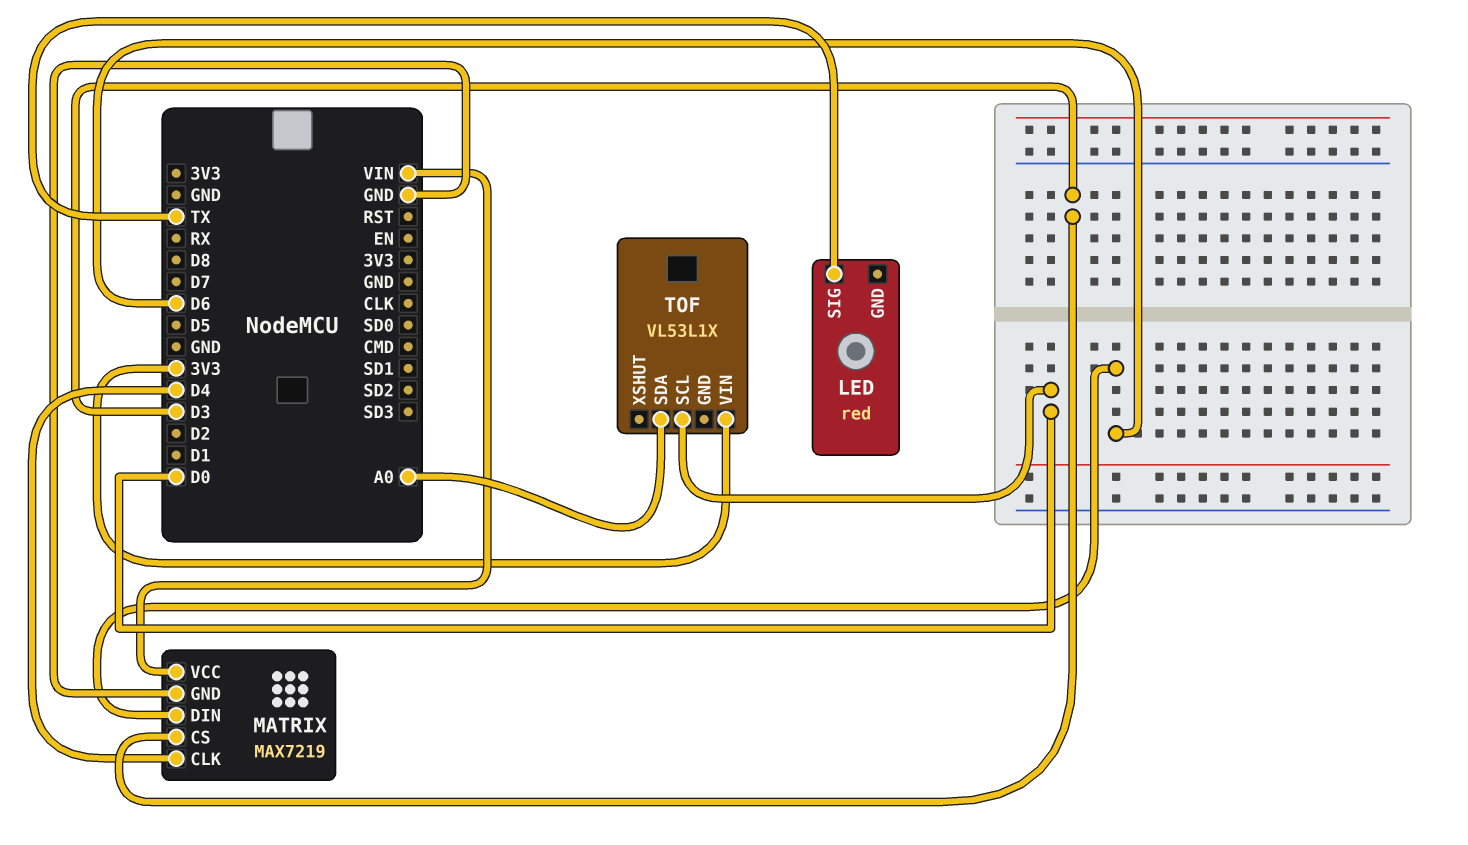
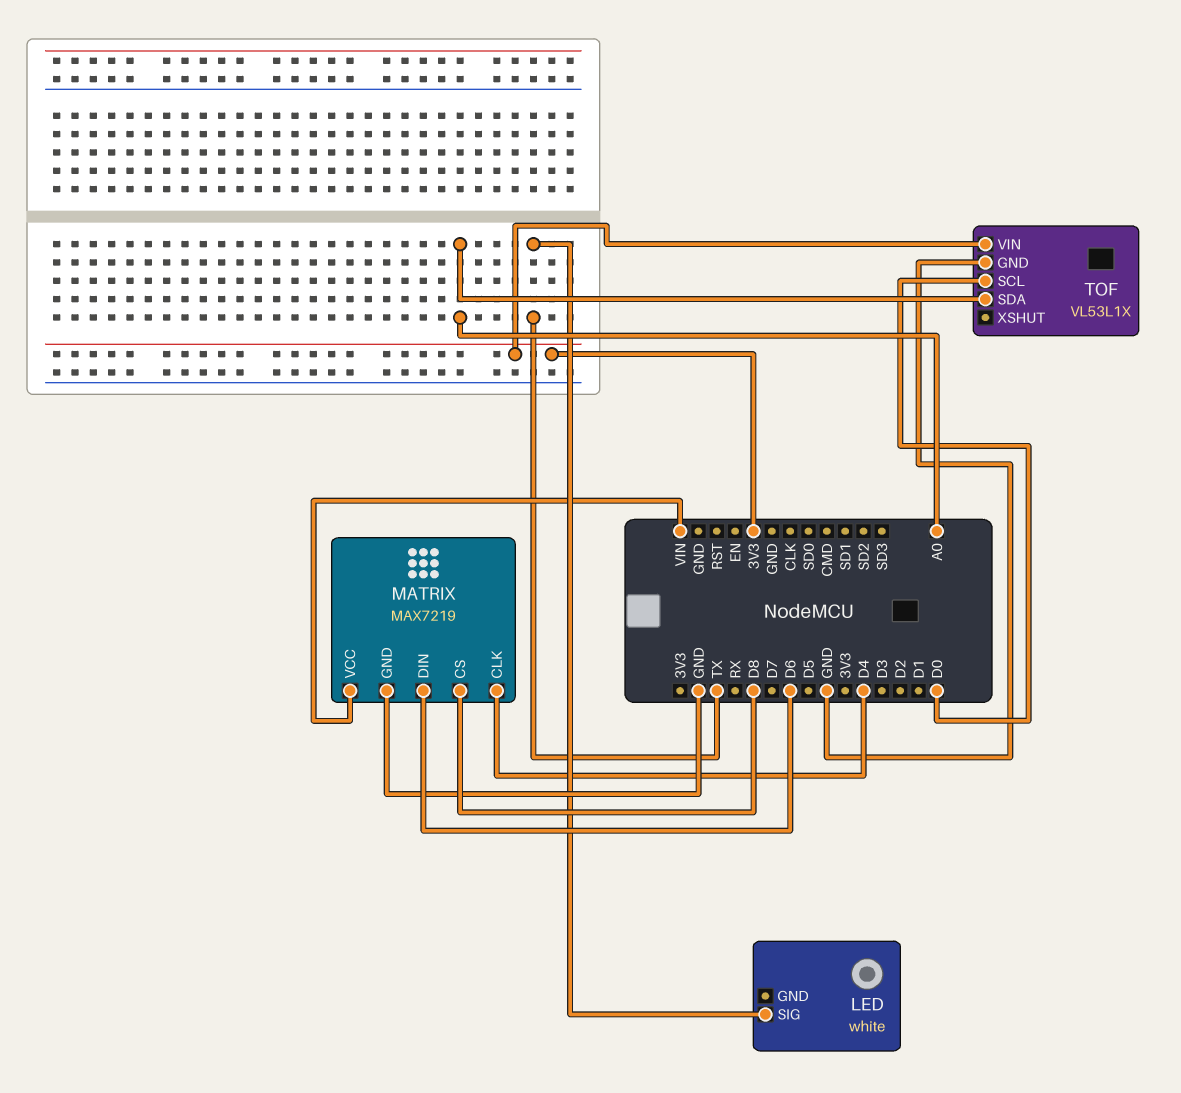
LED: red -> white
MATRIX pin CS: D3 -> D8
TOF pin GND: none -> GND

